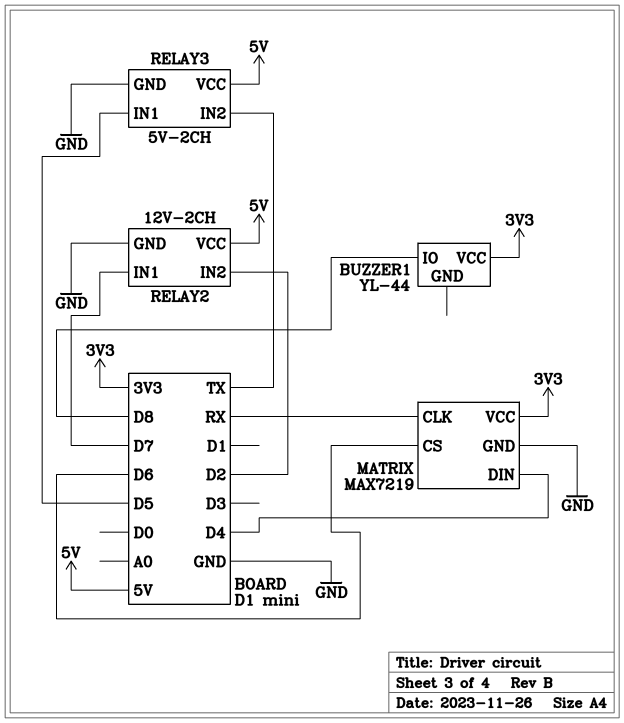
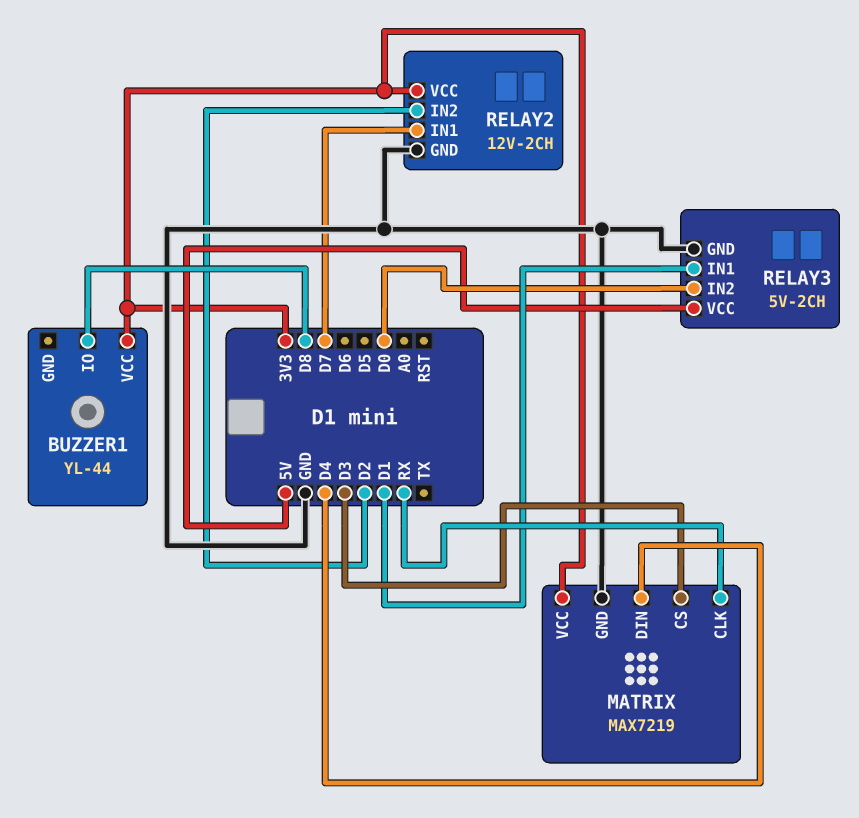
MATRIX pin CS: D6 -> D3
RELAY2 pin VCC: 5V -> 3V3
RELAY3 pin IN1: D5 -> D1
RELAY3 pin IN2: TX -> D0

